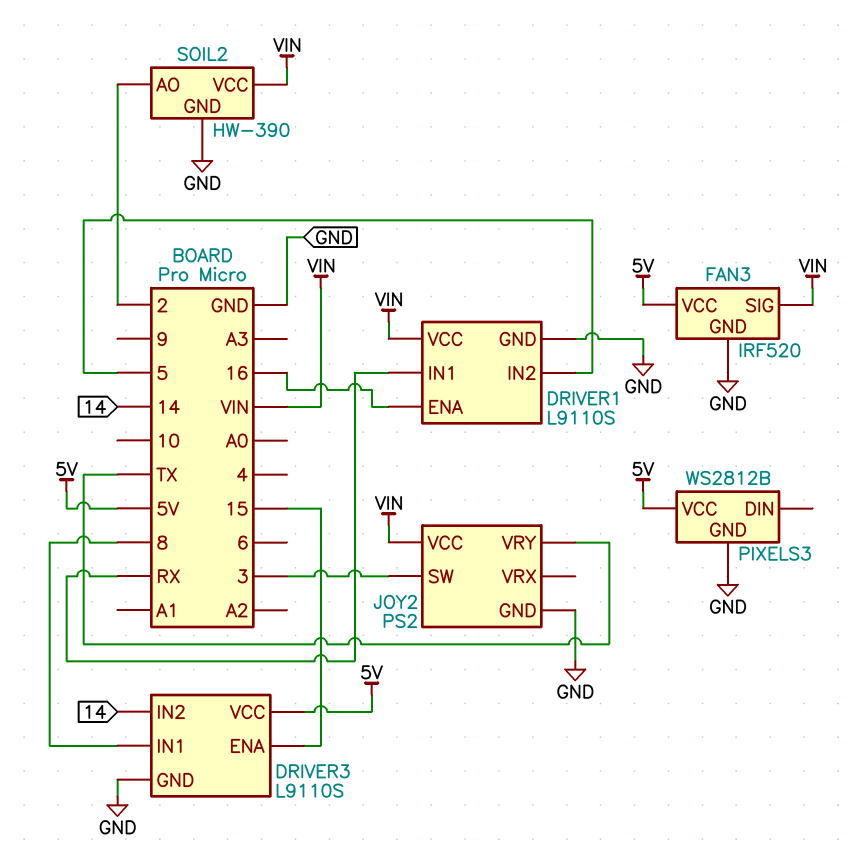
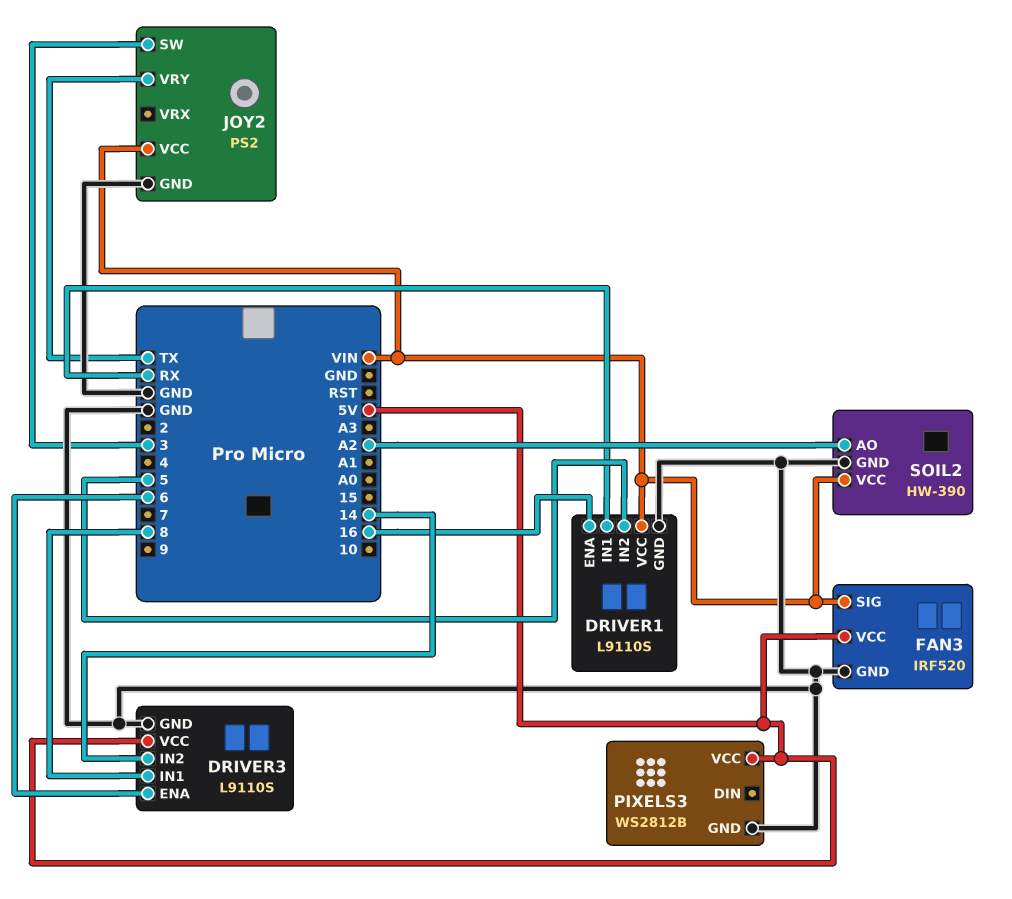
DRIVER3 pin ENA: 15 -> 6
SOIL2 pin AO: 2 -> A2

